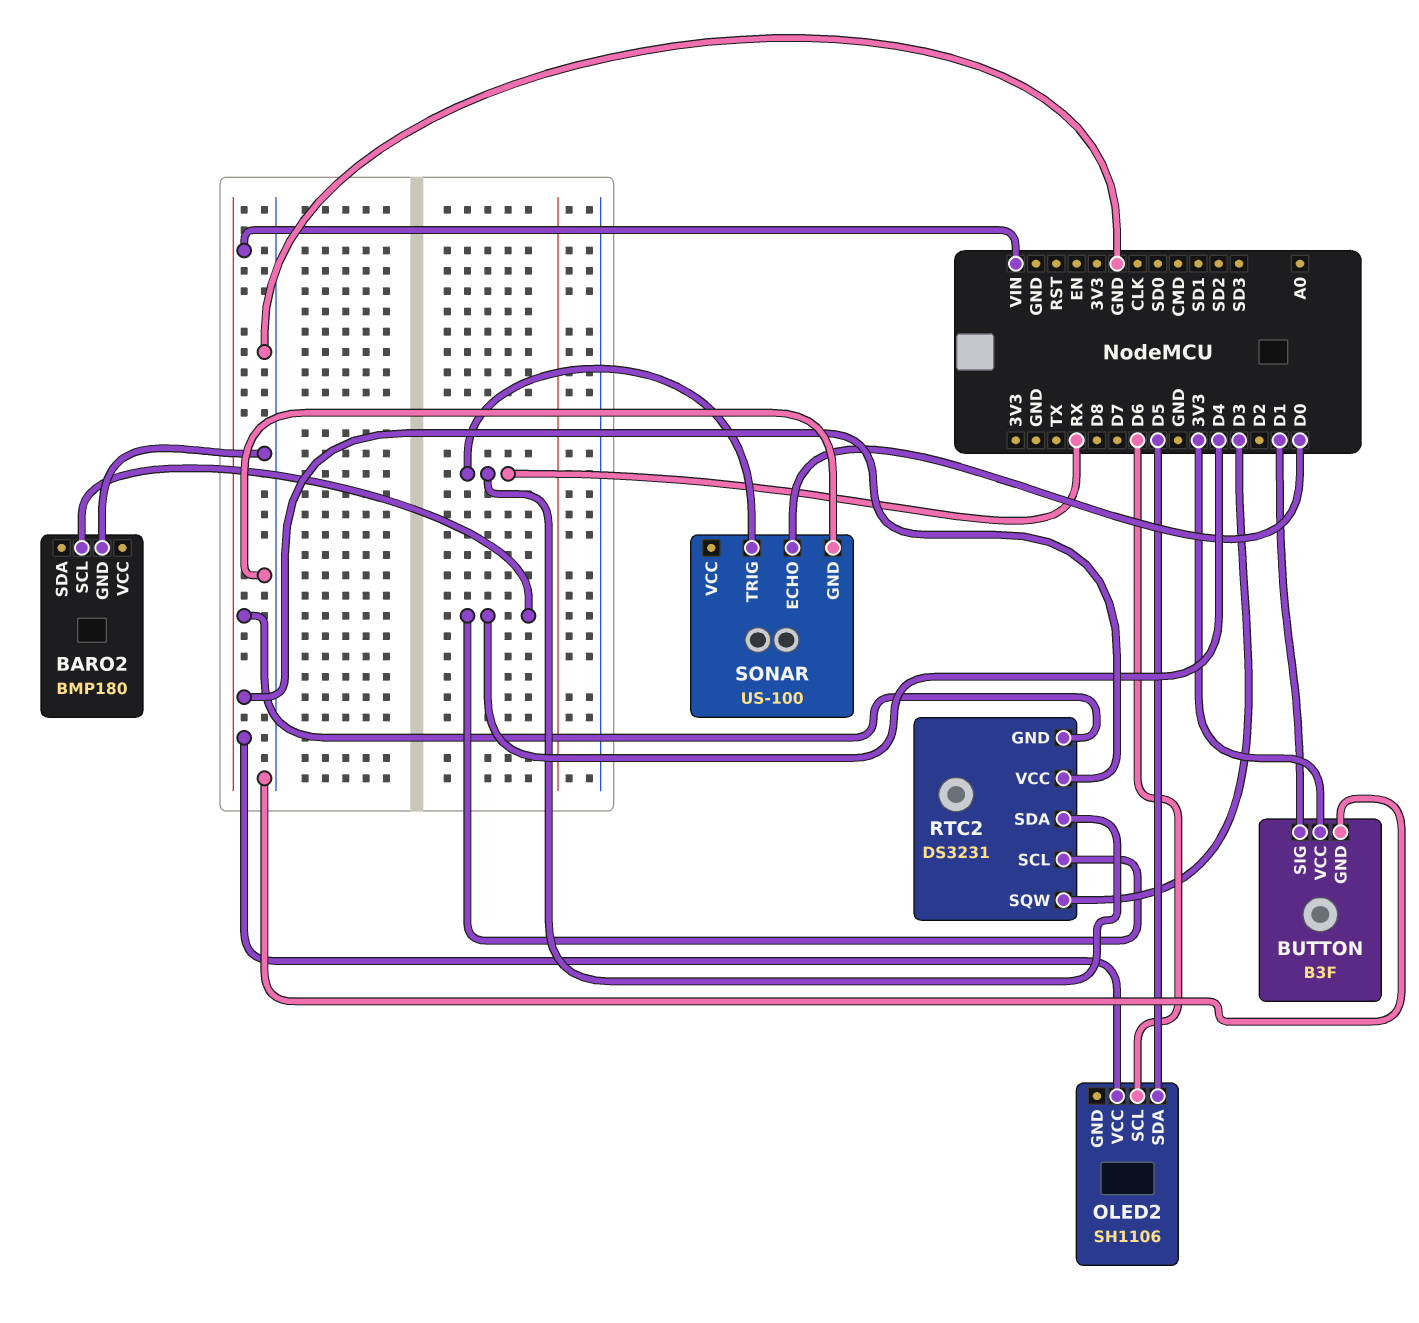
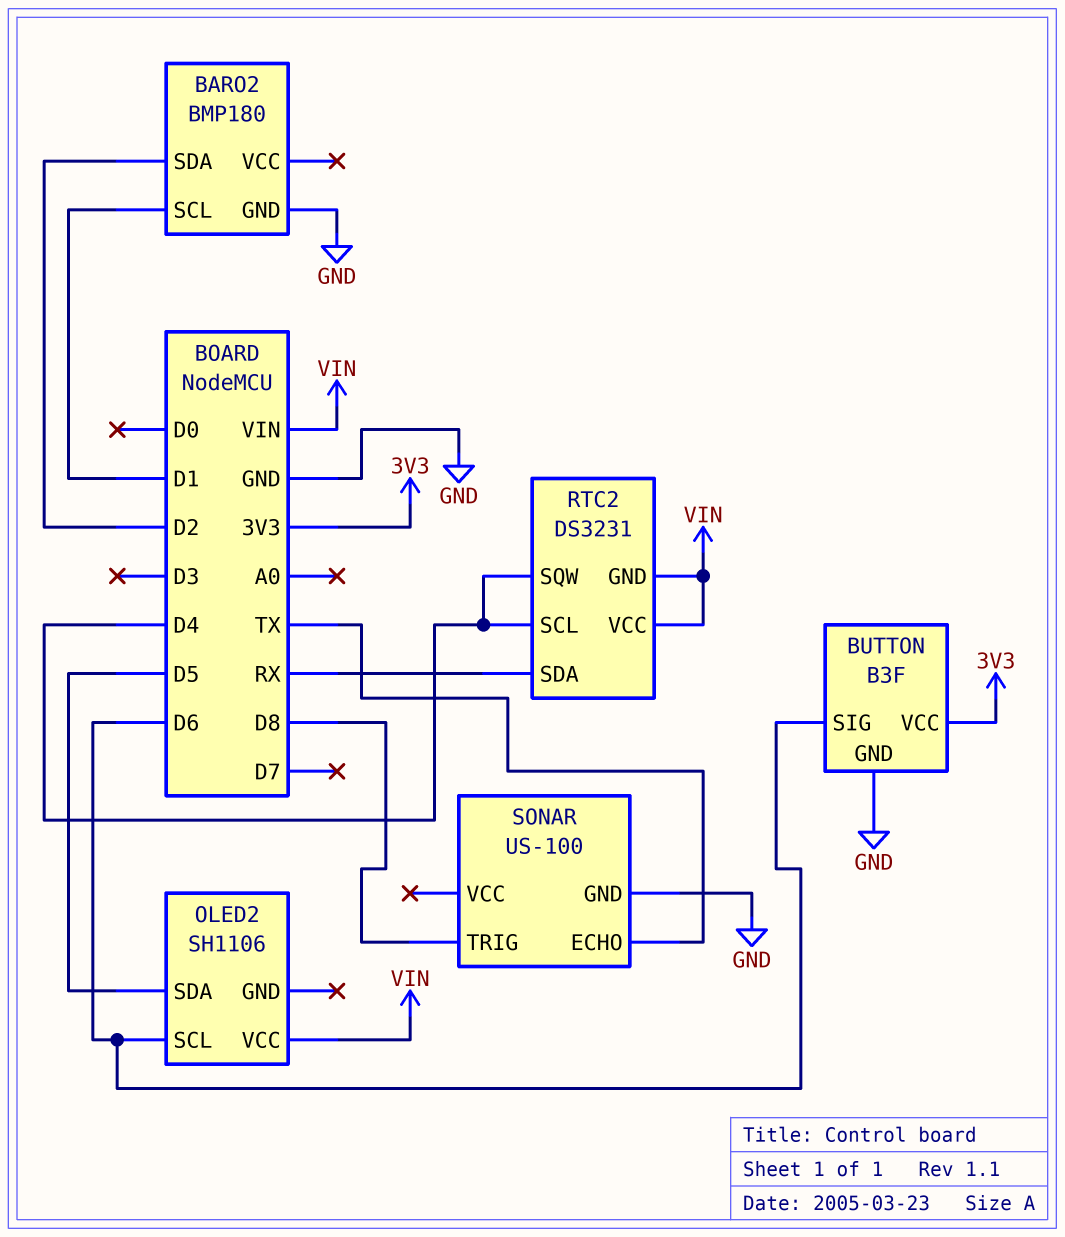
BARO2 pin SCL: D4 -> D1
BARO2 pin SDA: none -> D2
BUTTON pin SIG: D1 -> D6
RTC2 pin SQW: D3 -> D4
SONAR pin ECHO: D0 -> TX
SONAR pin TRIG: RX -> D8

